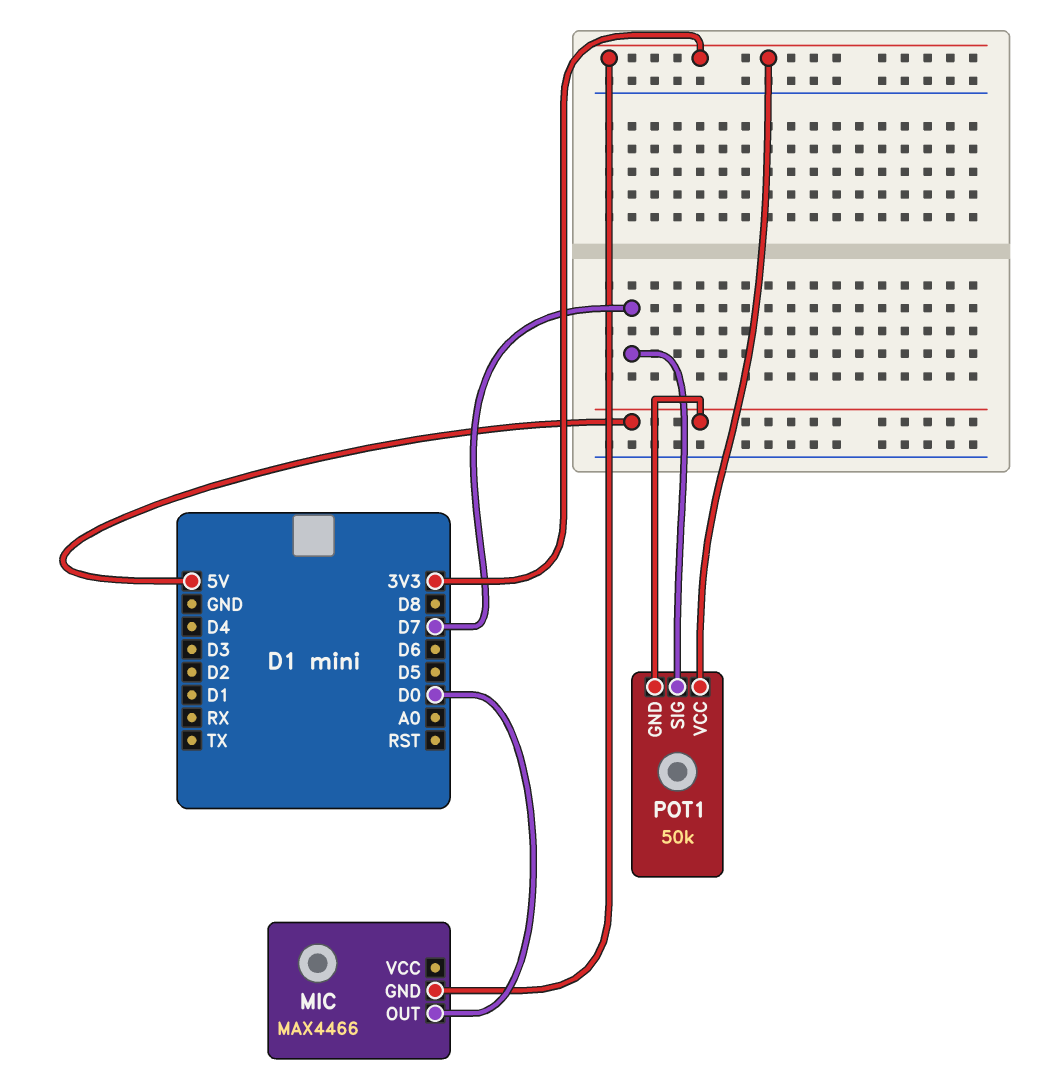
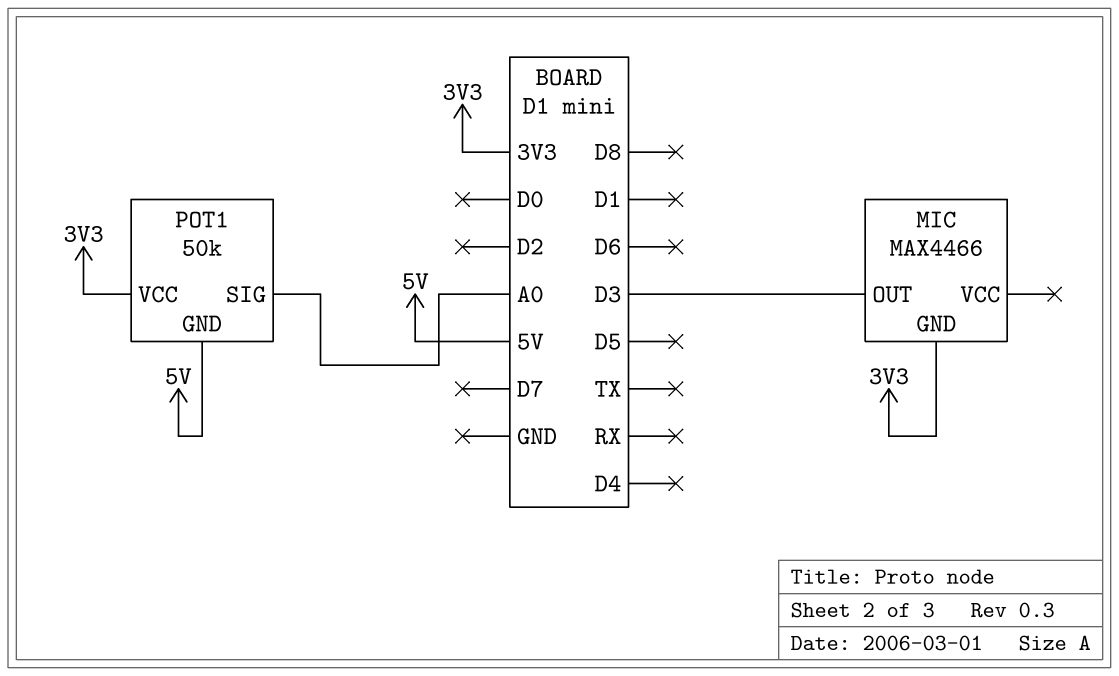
MIC pin OUT: D0 -> D3
POT1 pin SIG: D7 -> A0

